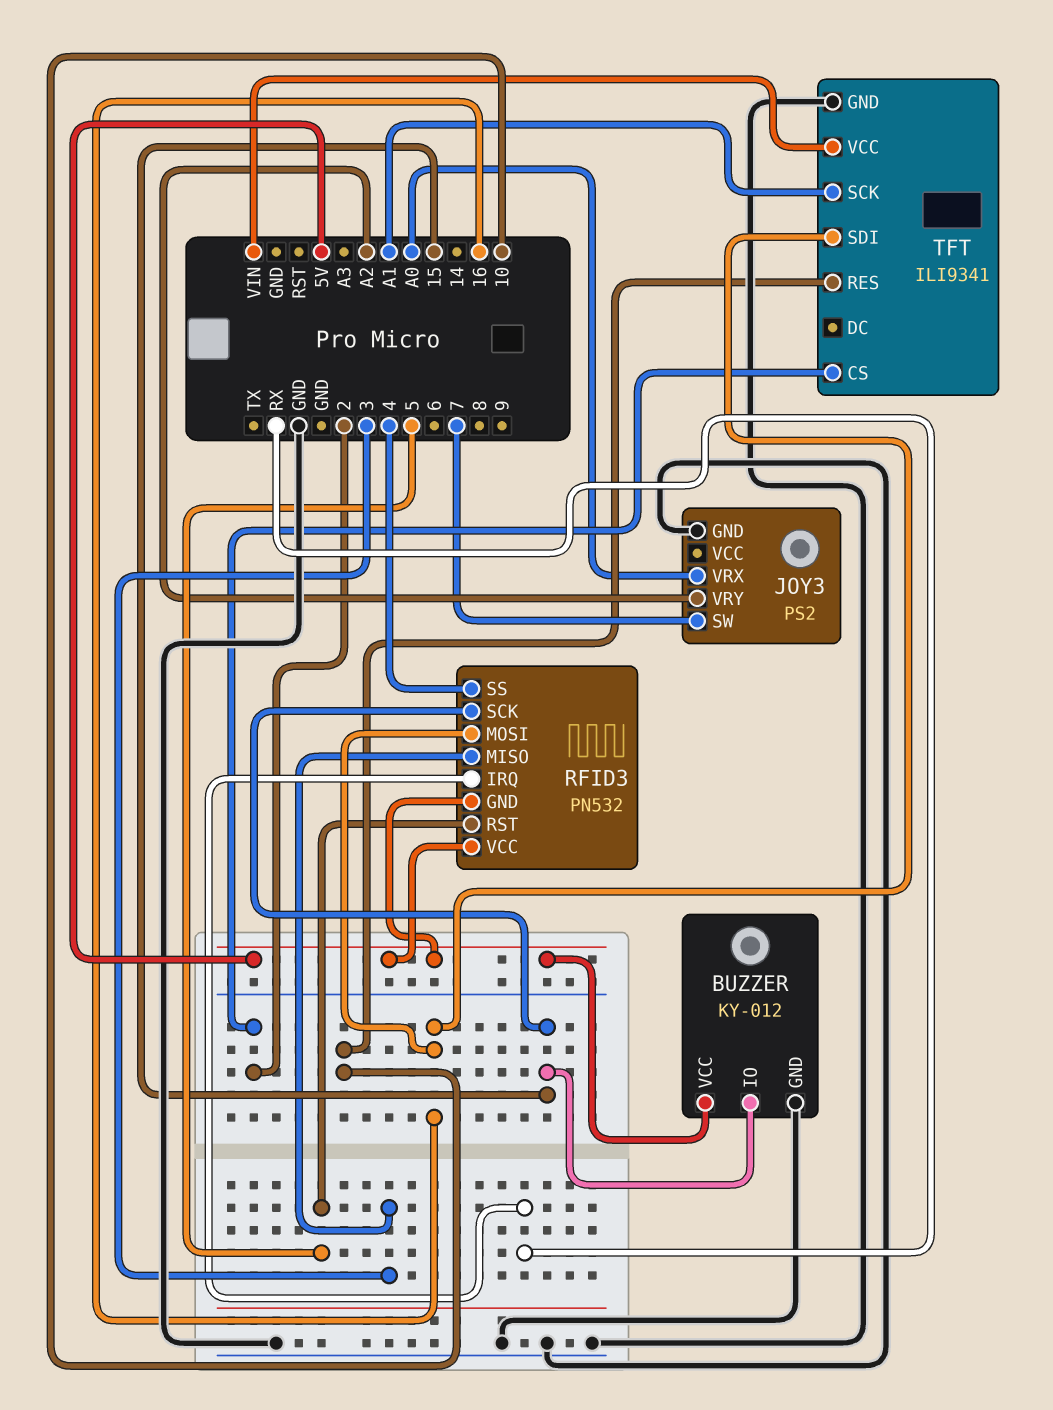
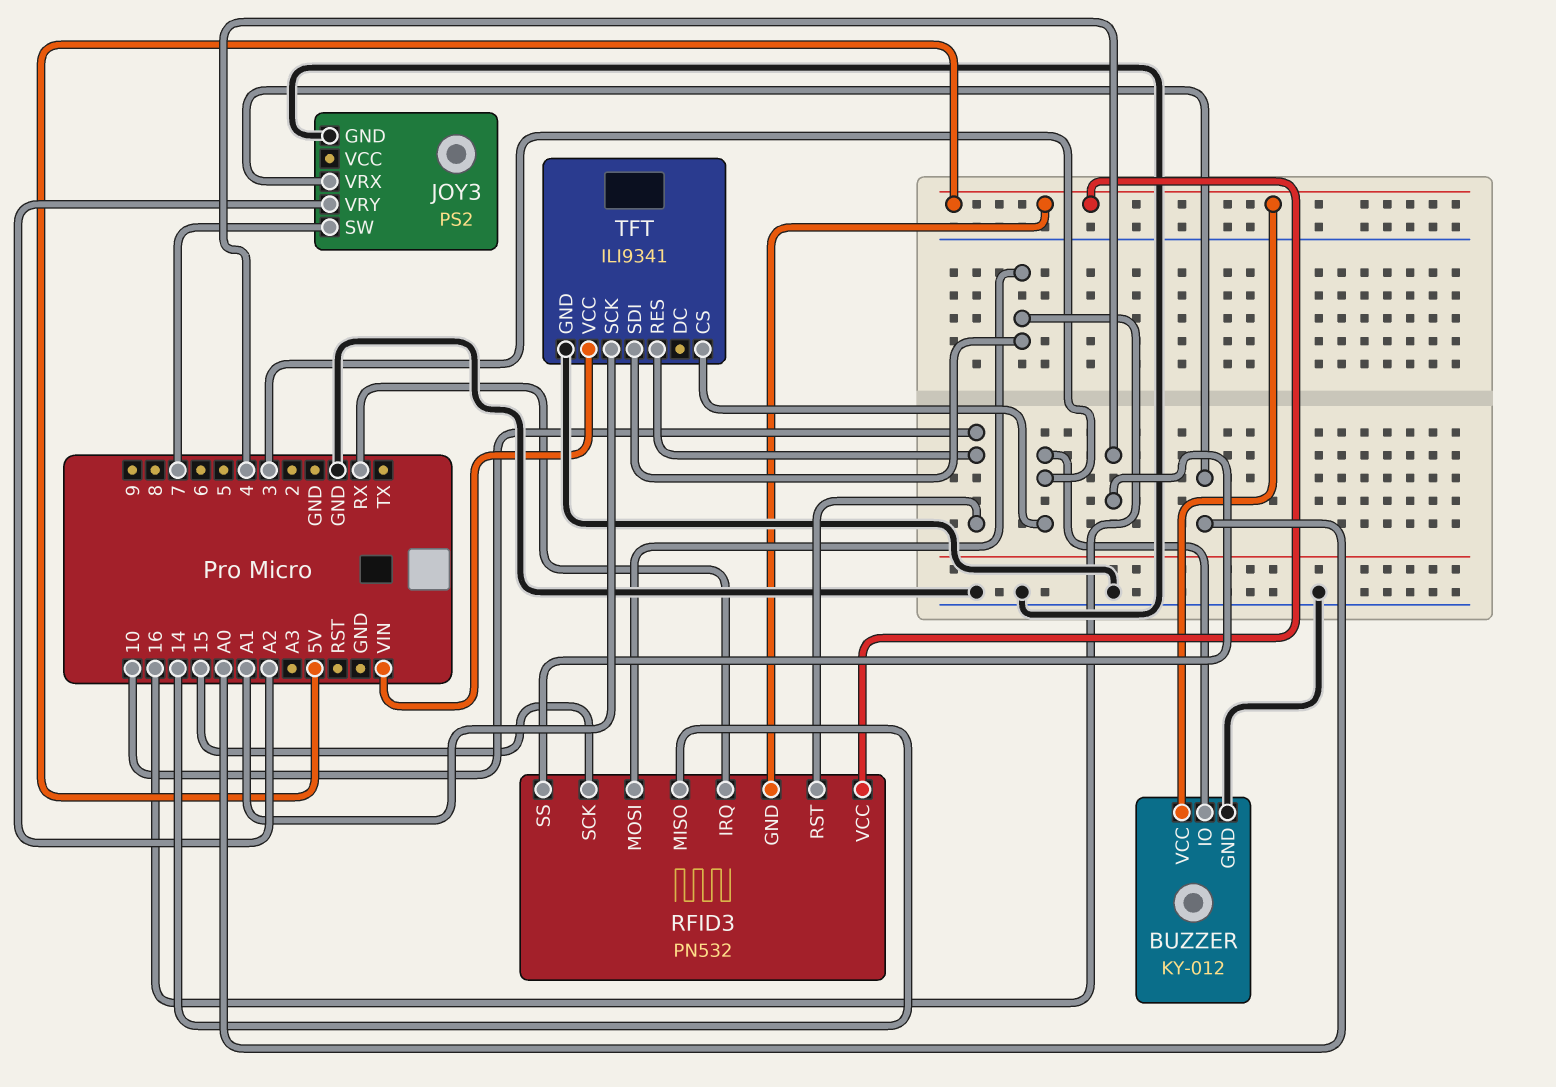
BUZZER pin IO: 15 -> 3
RFID3 pin MISO: 3 -> 14
RFID3 pin RST: 5 -> 10
TFT pin CS: 2 -> 3

